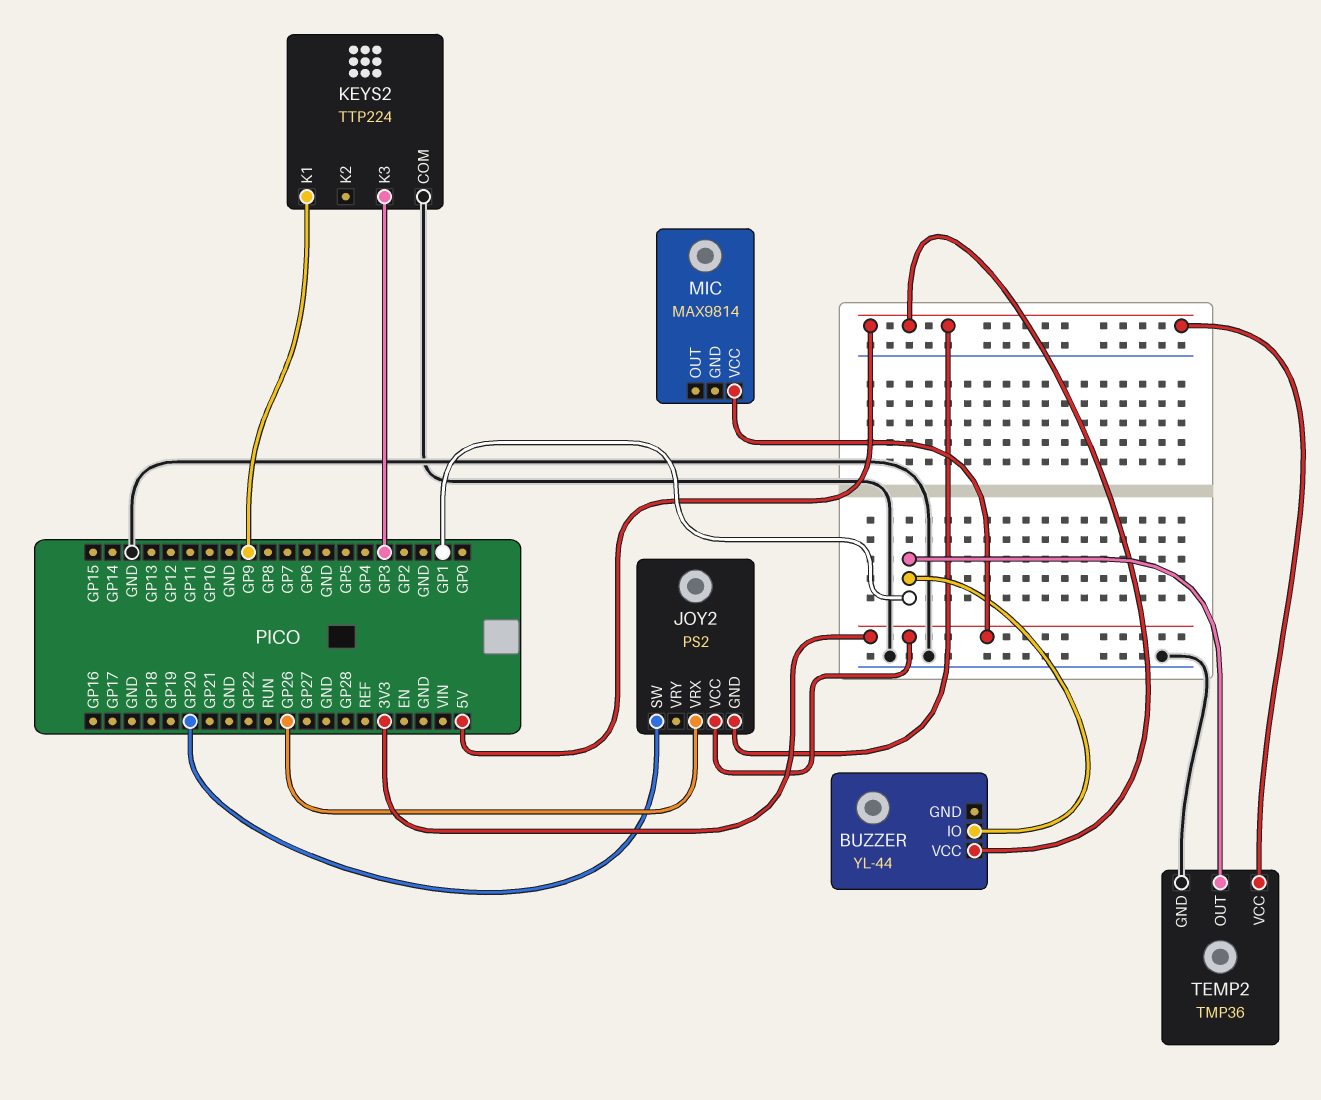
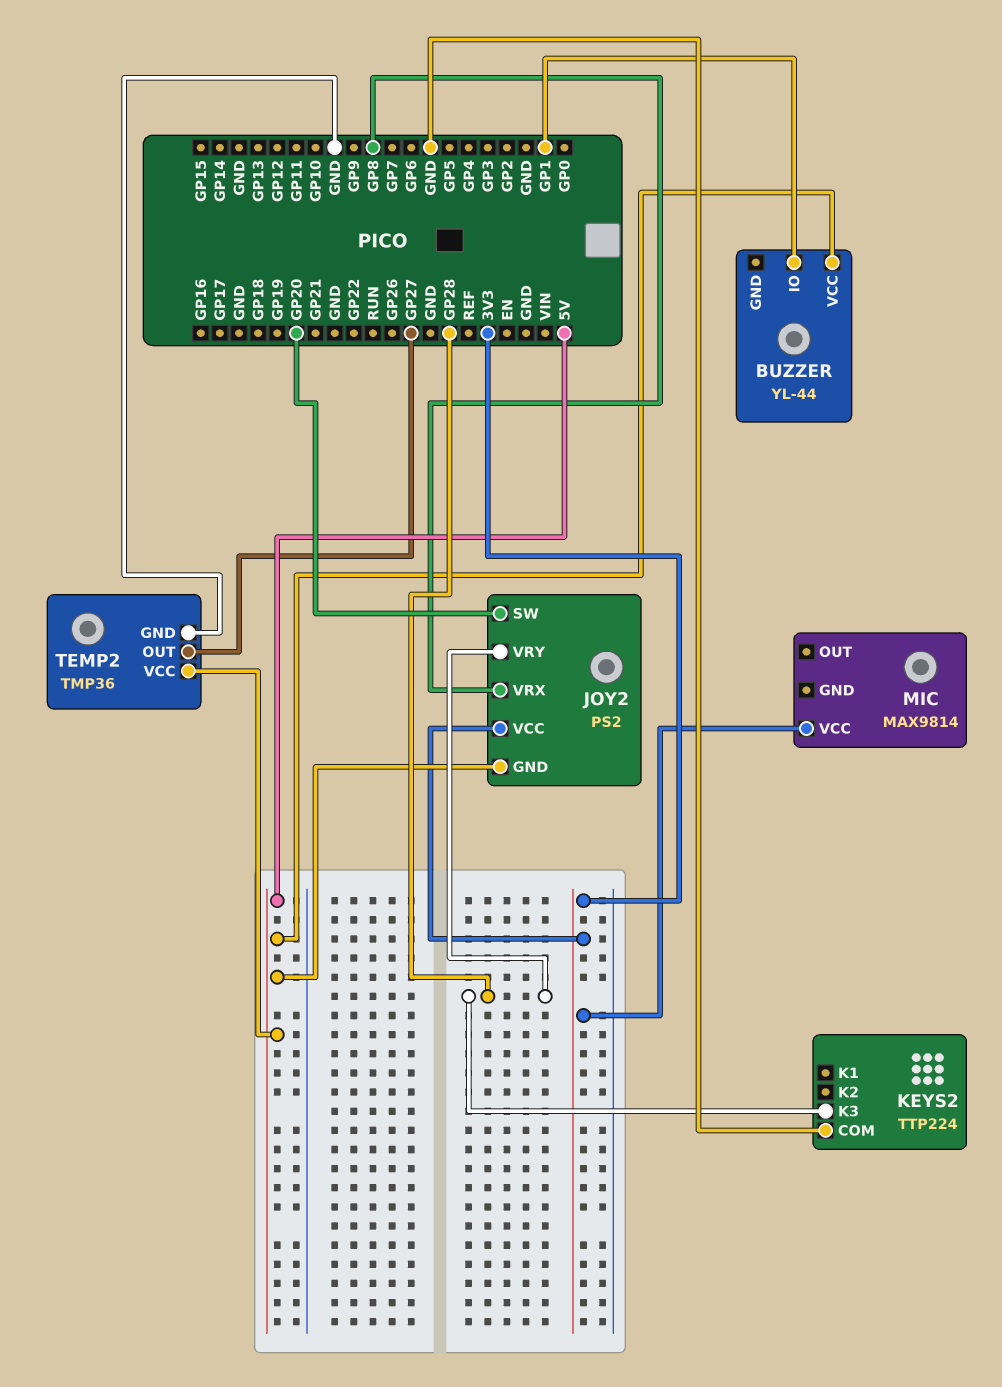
JOY2 pin VRX: GP26 -> GP8
JOY2 pin VRY: none -> GP28
KEYS2 pin K1: GP9 -> none
KEYS2 pin K3: GP3 -> GP28
TEMP2 pin OUT: GP1 -> GP27

